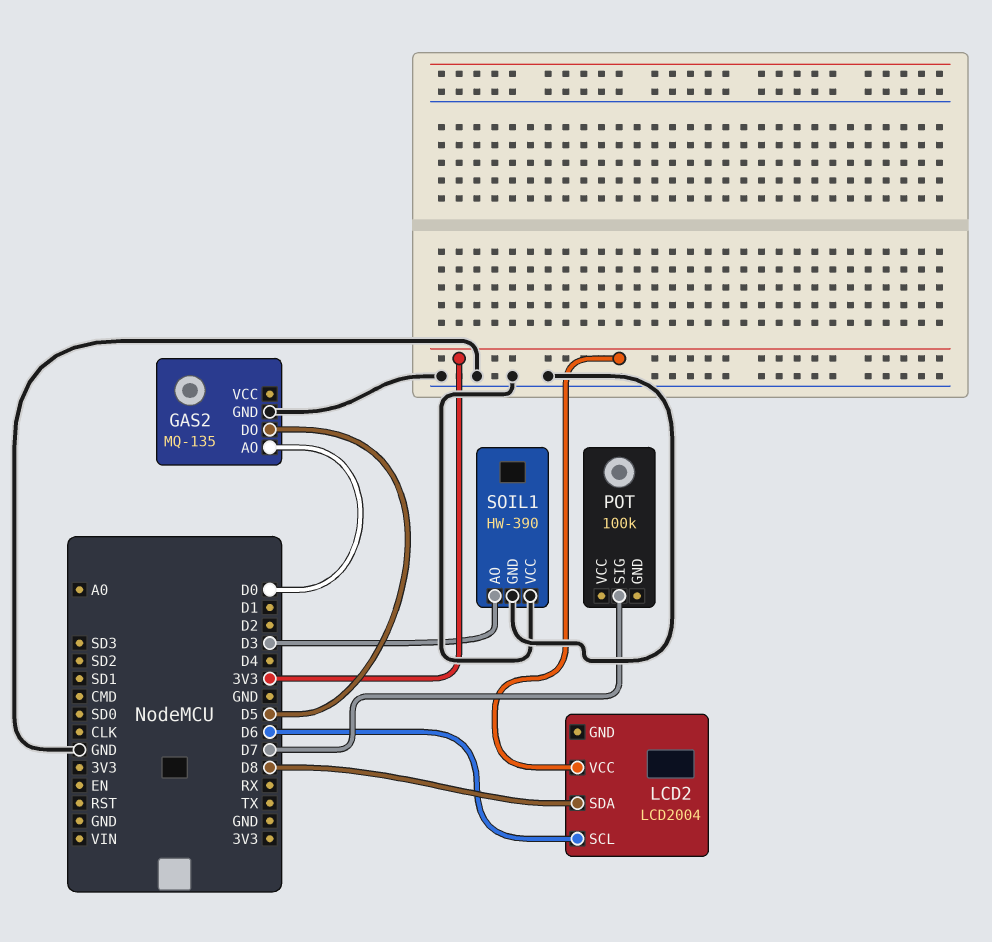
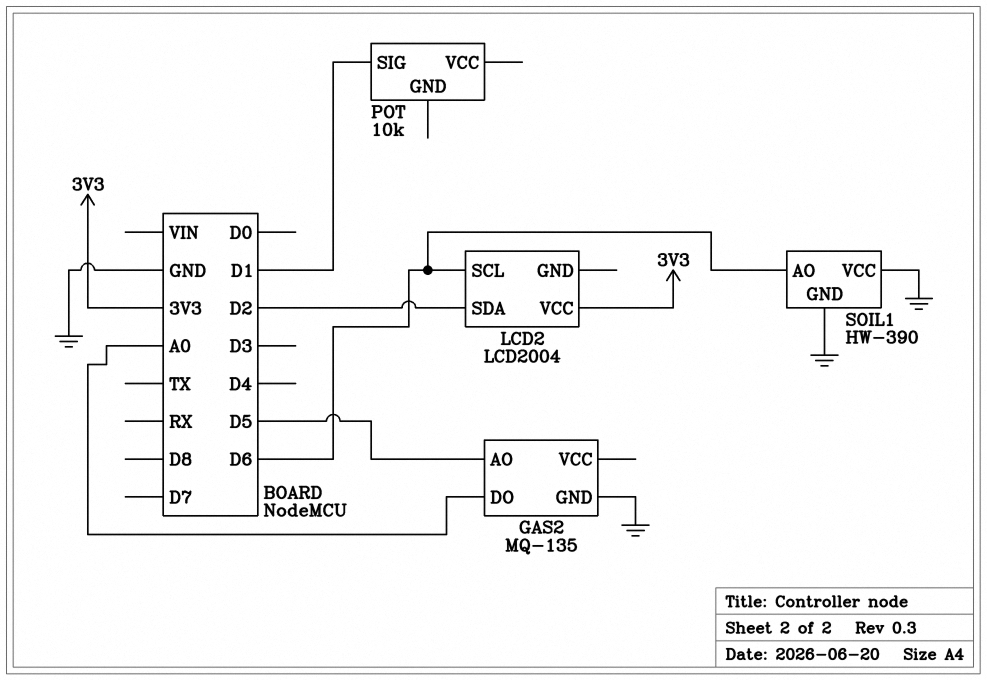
GAS2 pin AO: D0 -> D5
GAS2 pin DO: D5 -> A0
LCD2 pin SDA: D8 -> D2
POT: 100k -> 10k
POT pin SIG: D7 -> D1
SOIL1 pin AO: D3 -> D6

